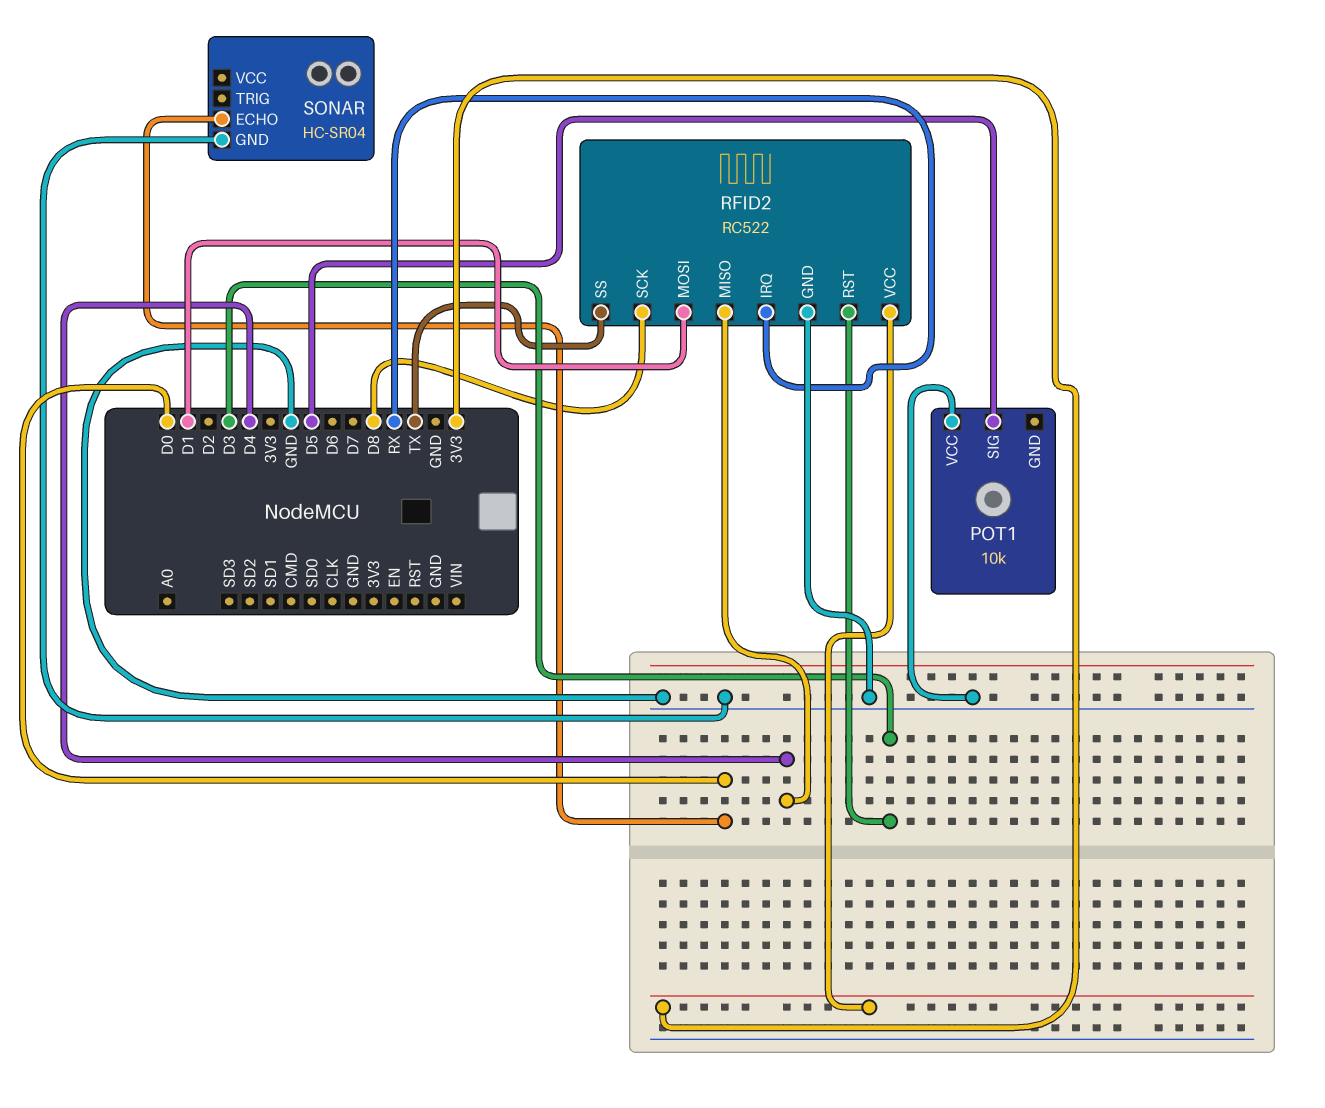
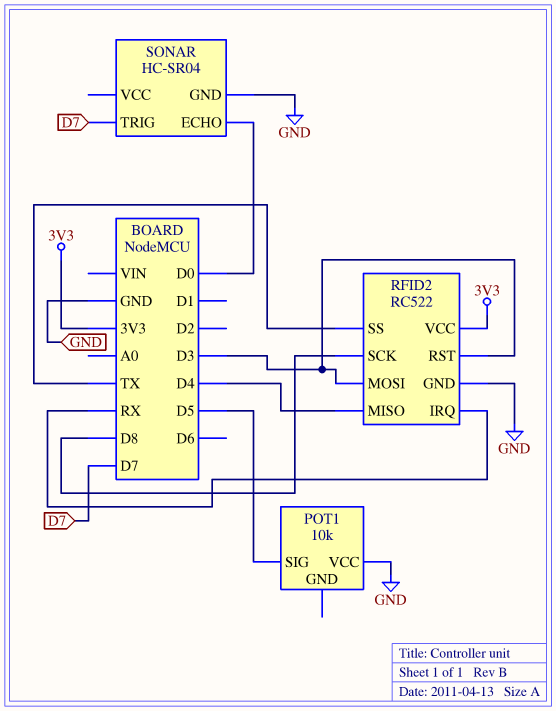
RFID2 pin MOSI: D1 -> D3
SONAR pin TRIG: none -> D7

